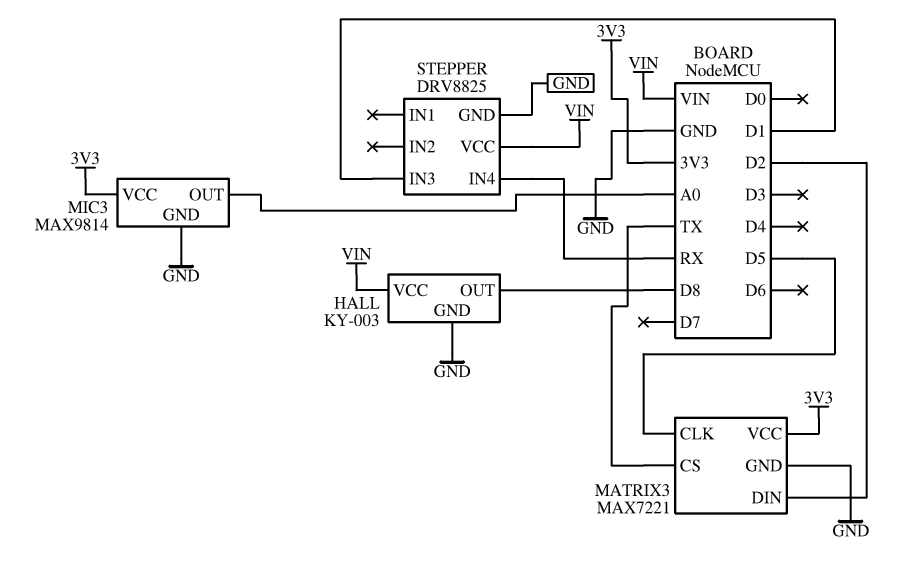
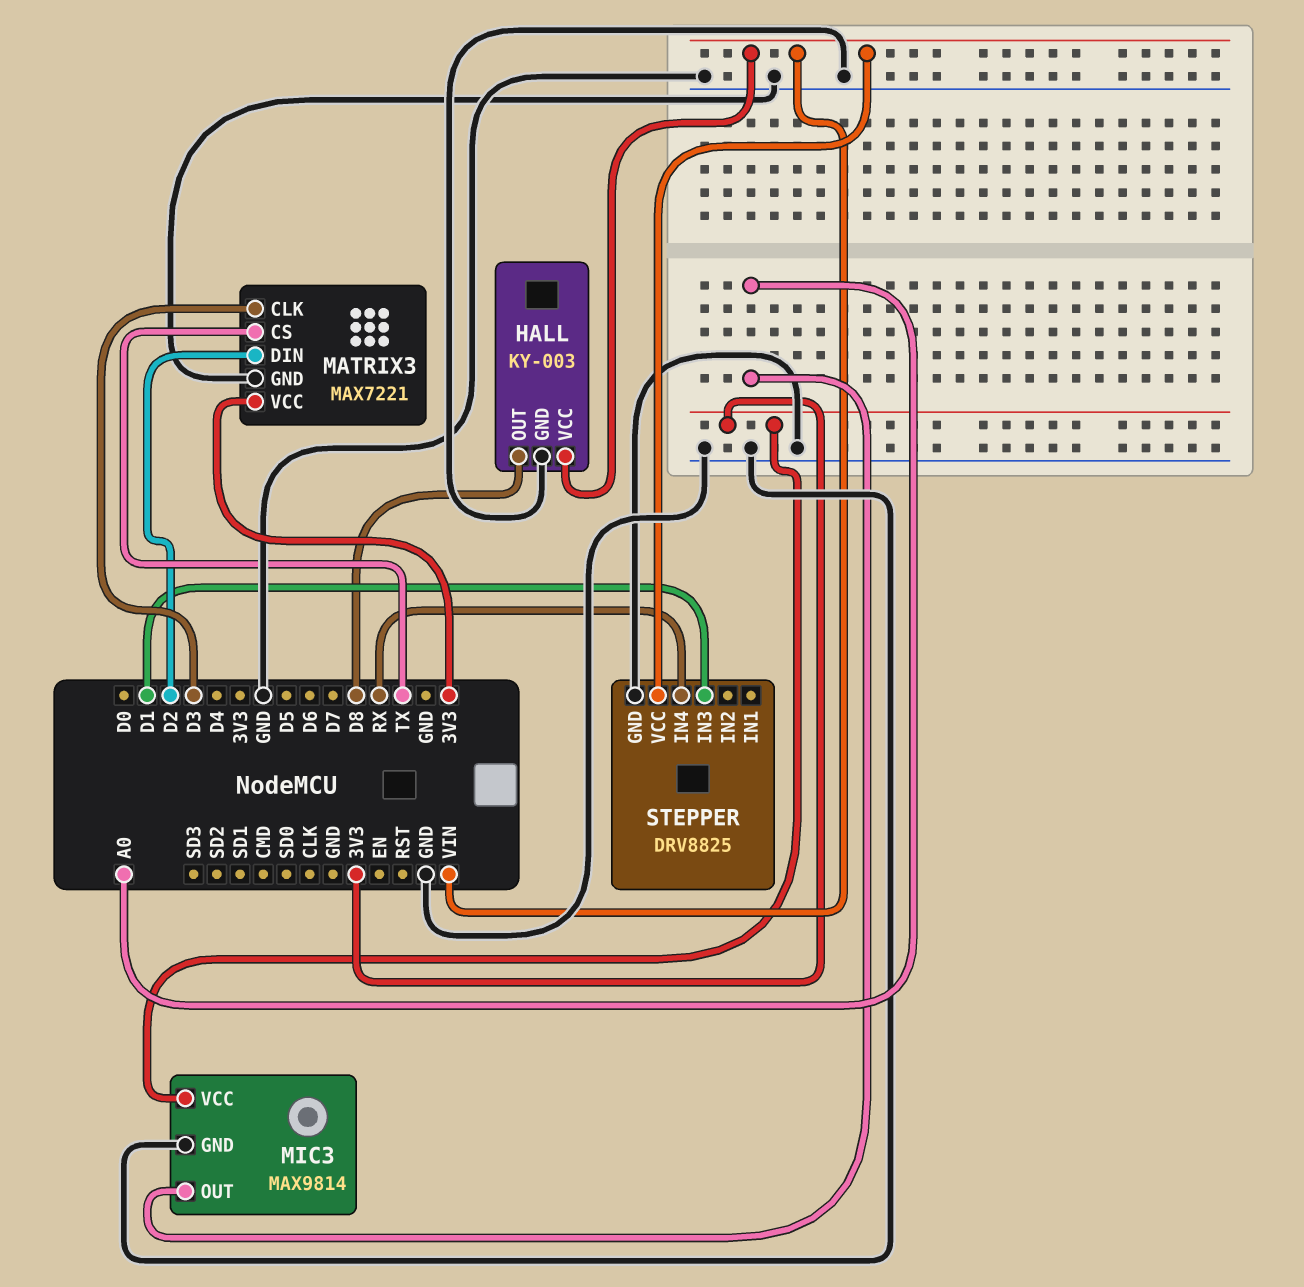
MATRIX3 pin CLK: D5 -> D3

